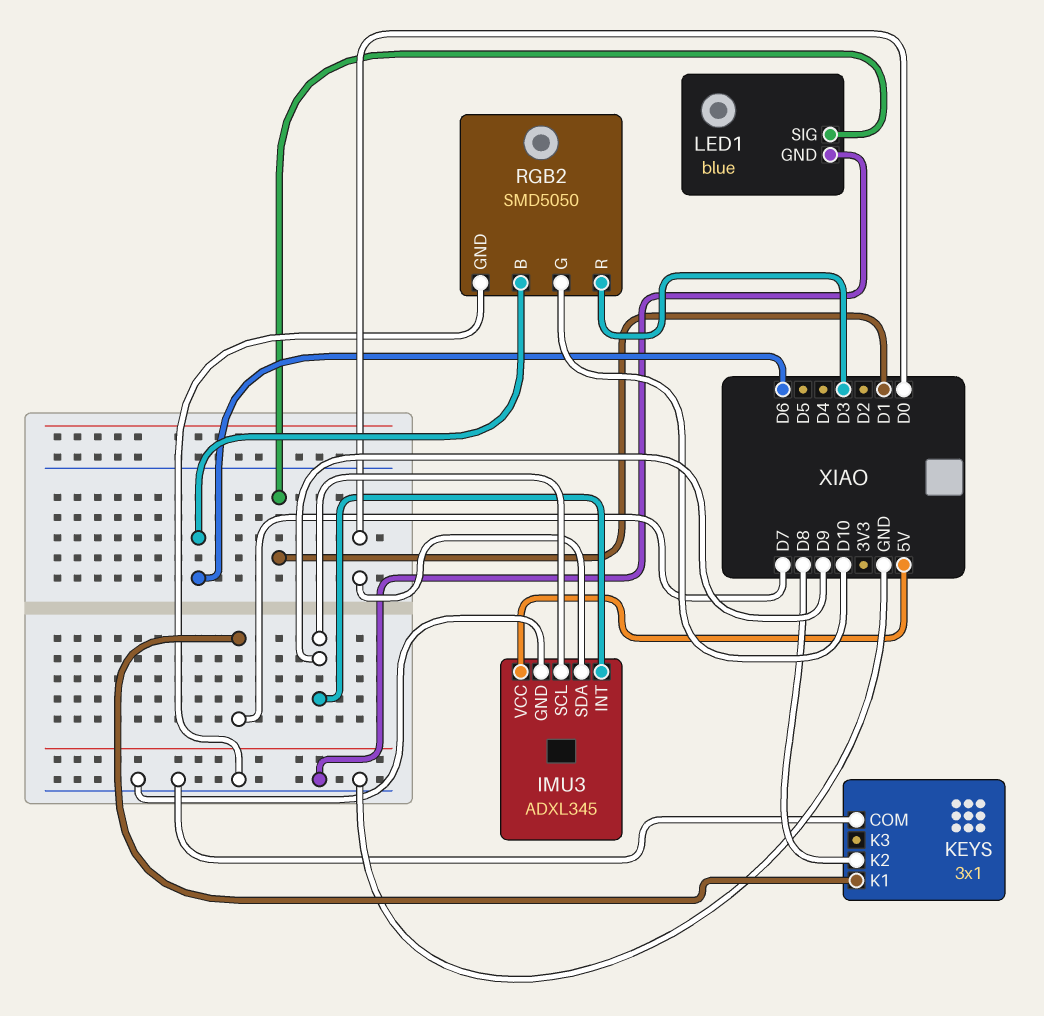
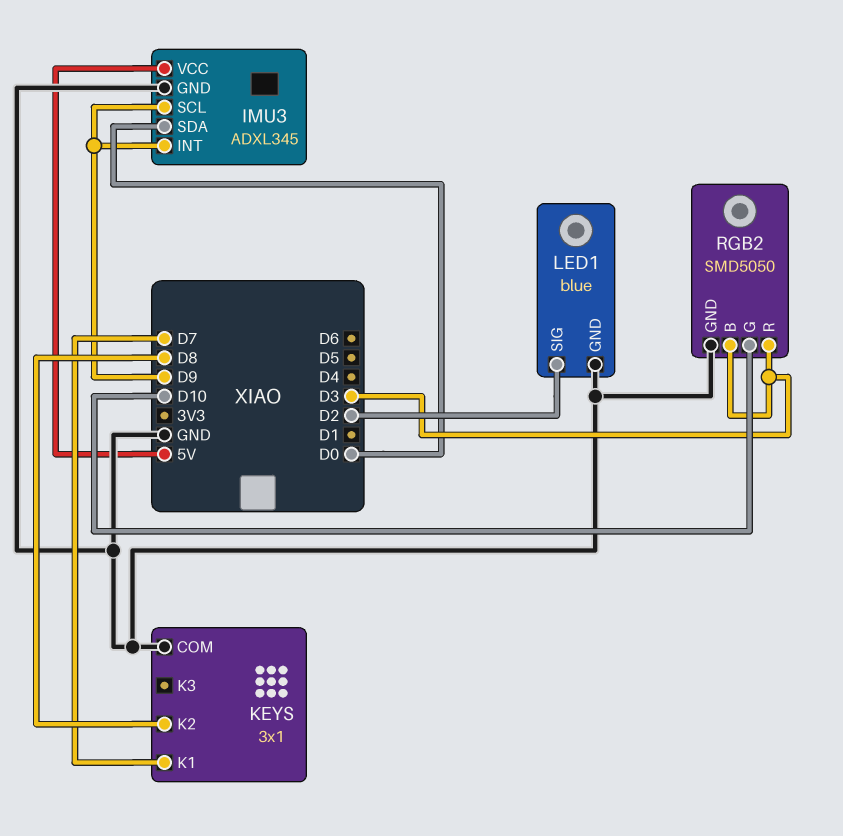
LED1 pin SIG: D1 -> D2
RGB2 pin B: D6 -> D3

